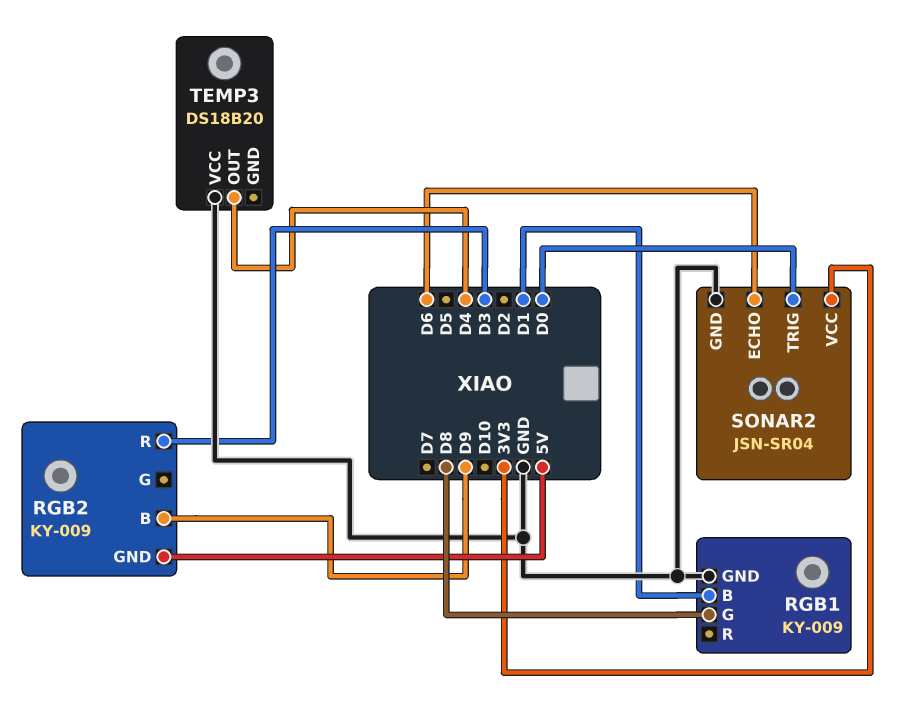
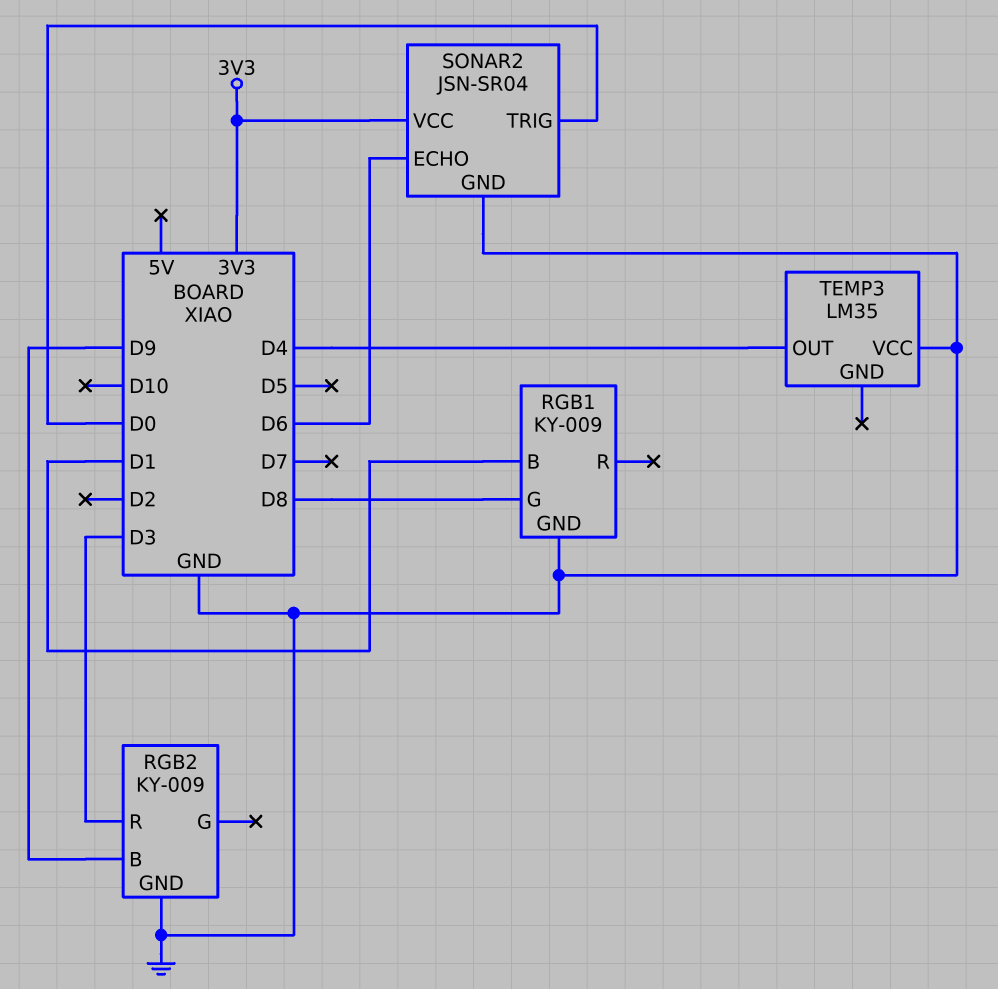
RGB2 pin GND: 5V -> GND
TEMP3: DS18B20 -> LM35

